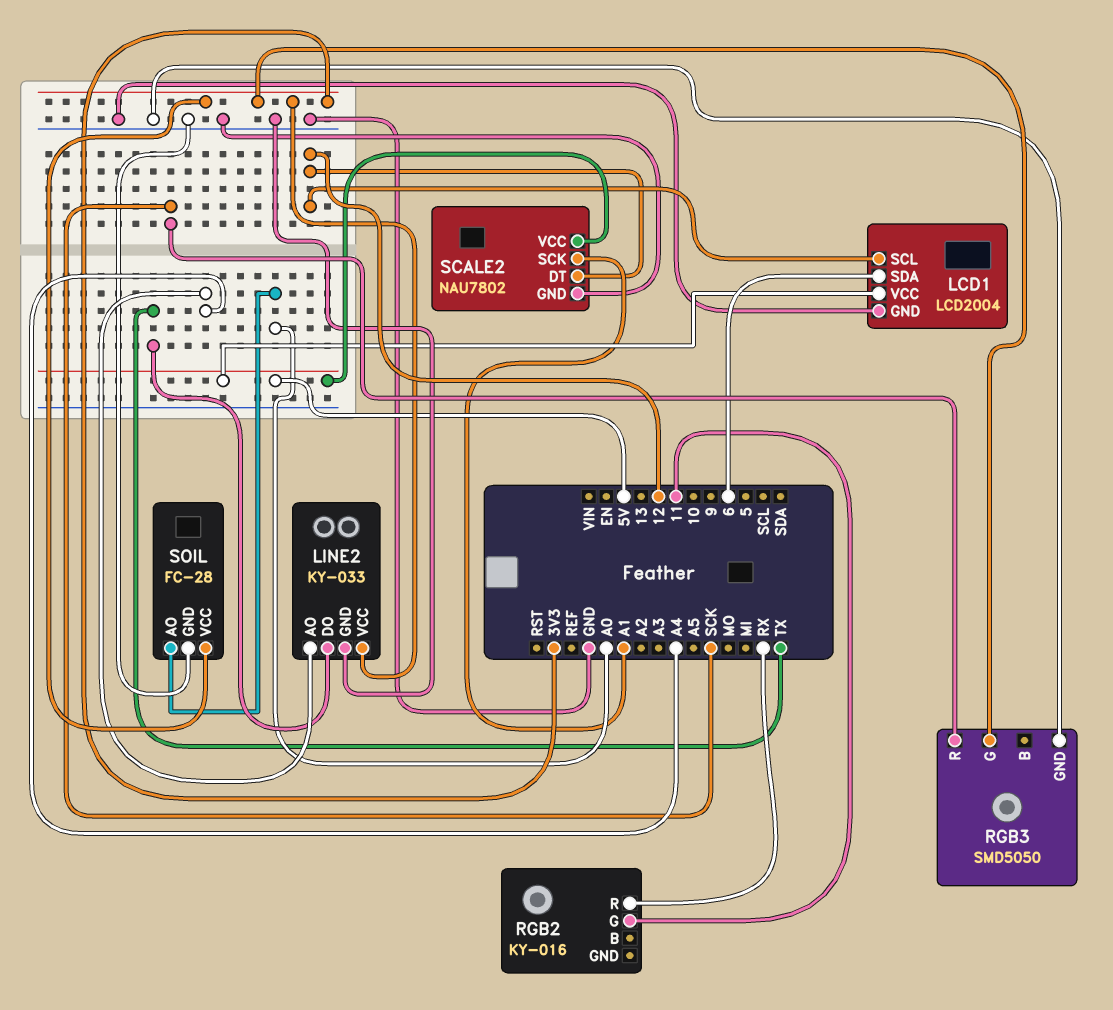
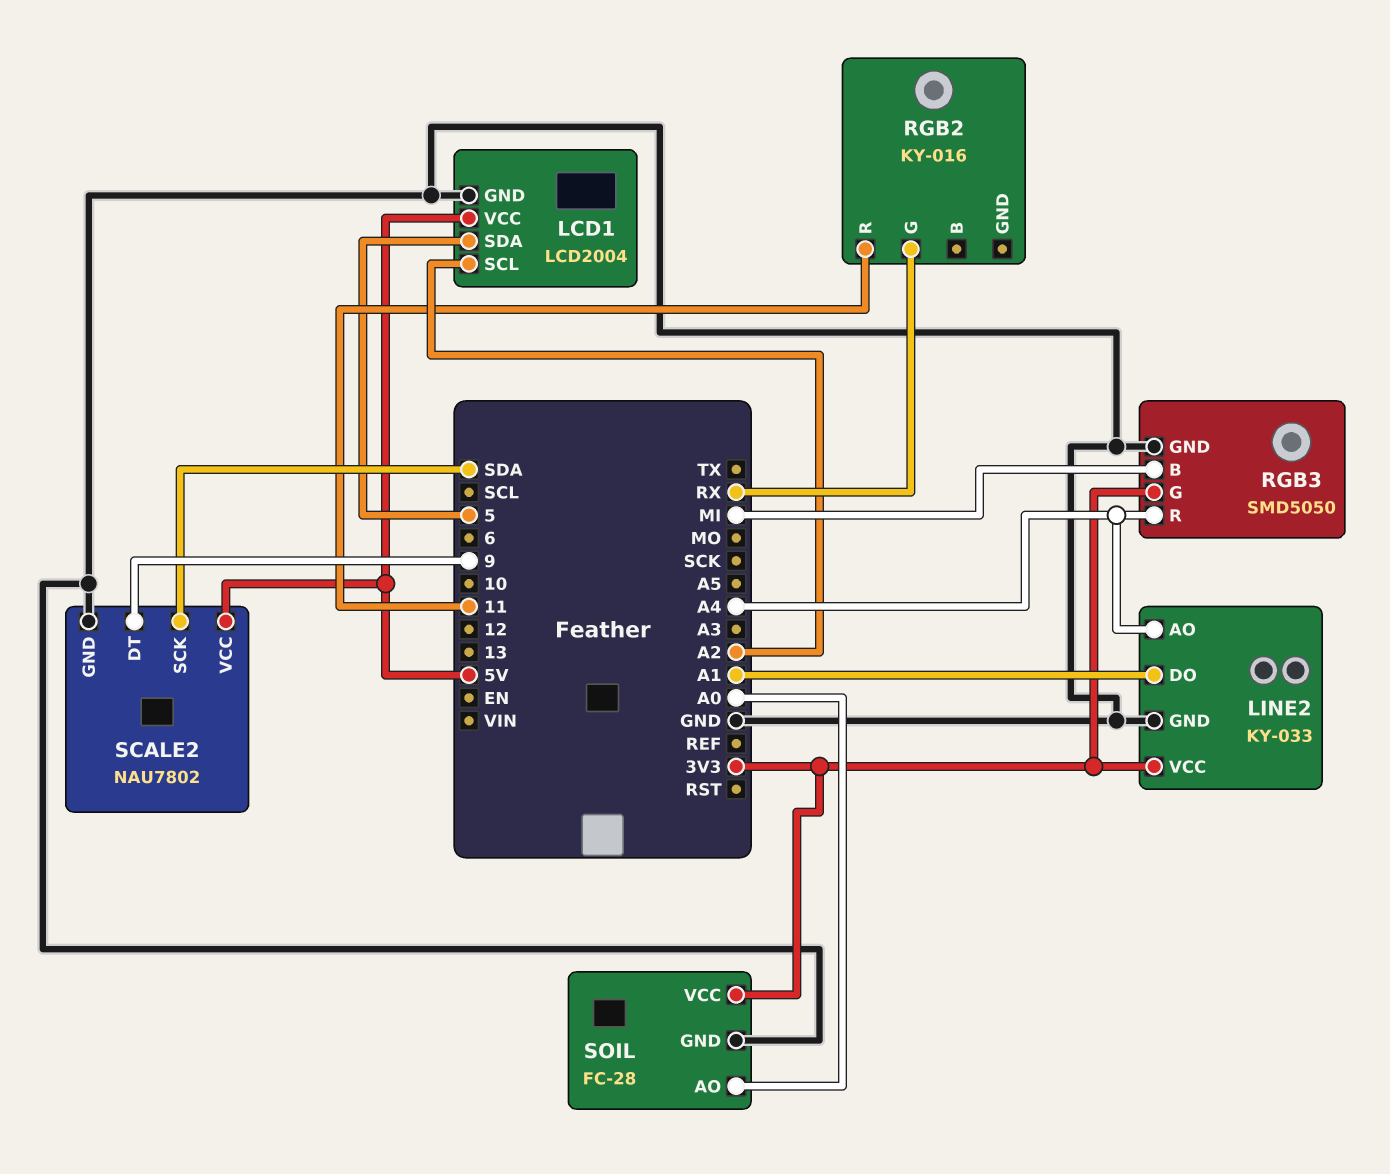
LCD1 pin SCL: 12 -> A2
LCD1 pin SDA: 6 -> 5
LINE2 pin DO: TX -> A1
RGB2 pin G: 11 -> RX
RGB2 pin R: RX -> 11
RGB3 pin B: none -> MI
RGB3 pin R: SCK -> A4
SCALE2 pin DT: 12 -> 9
SCALE2 pin SCK: A1 -> SDA

